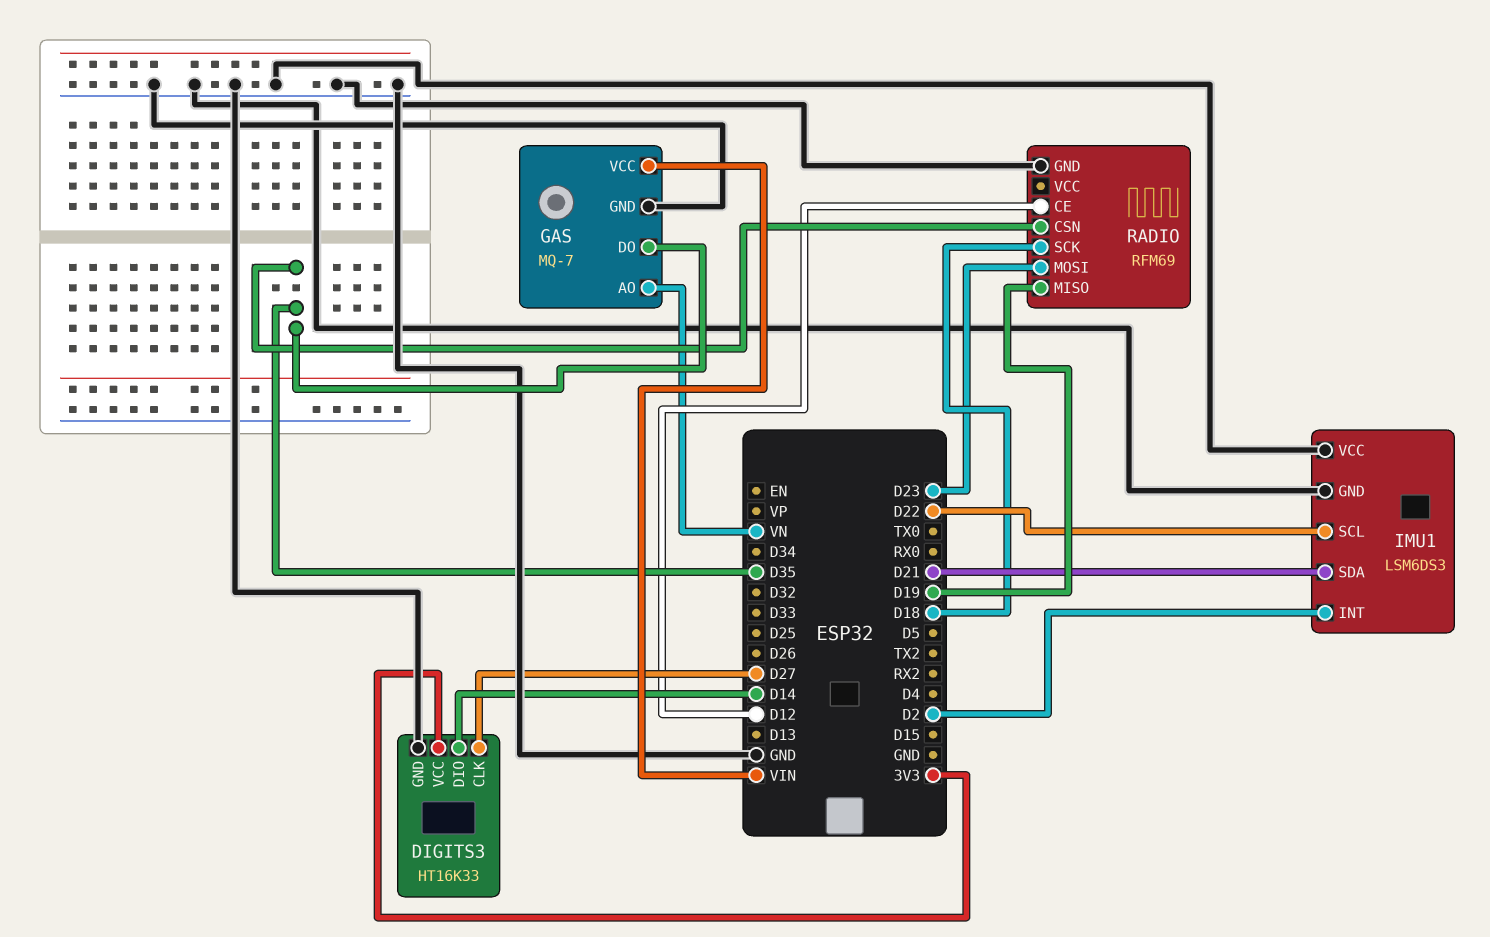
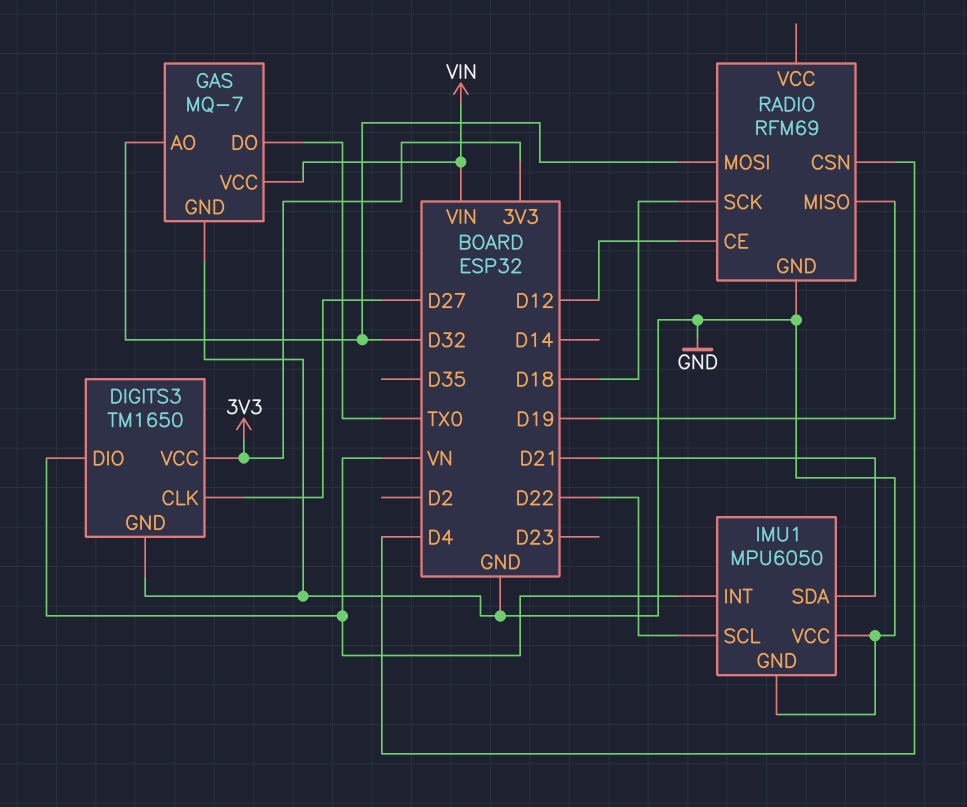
DIGITS3: HT16K33 -> TM1650
DIGITS3 pin DIO: D14 -> VN
GAS pin AO: VN -> D32
GAS pin DO: D35 -> TX0
IMU1: LSM6DS3 -> MPU6050
IMU1 pin INT: D2 -> VN
RADIO pin CSN: D35 -> D4
RADIO pin MOSI: D23 -> D32

